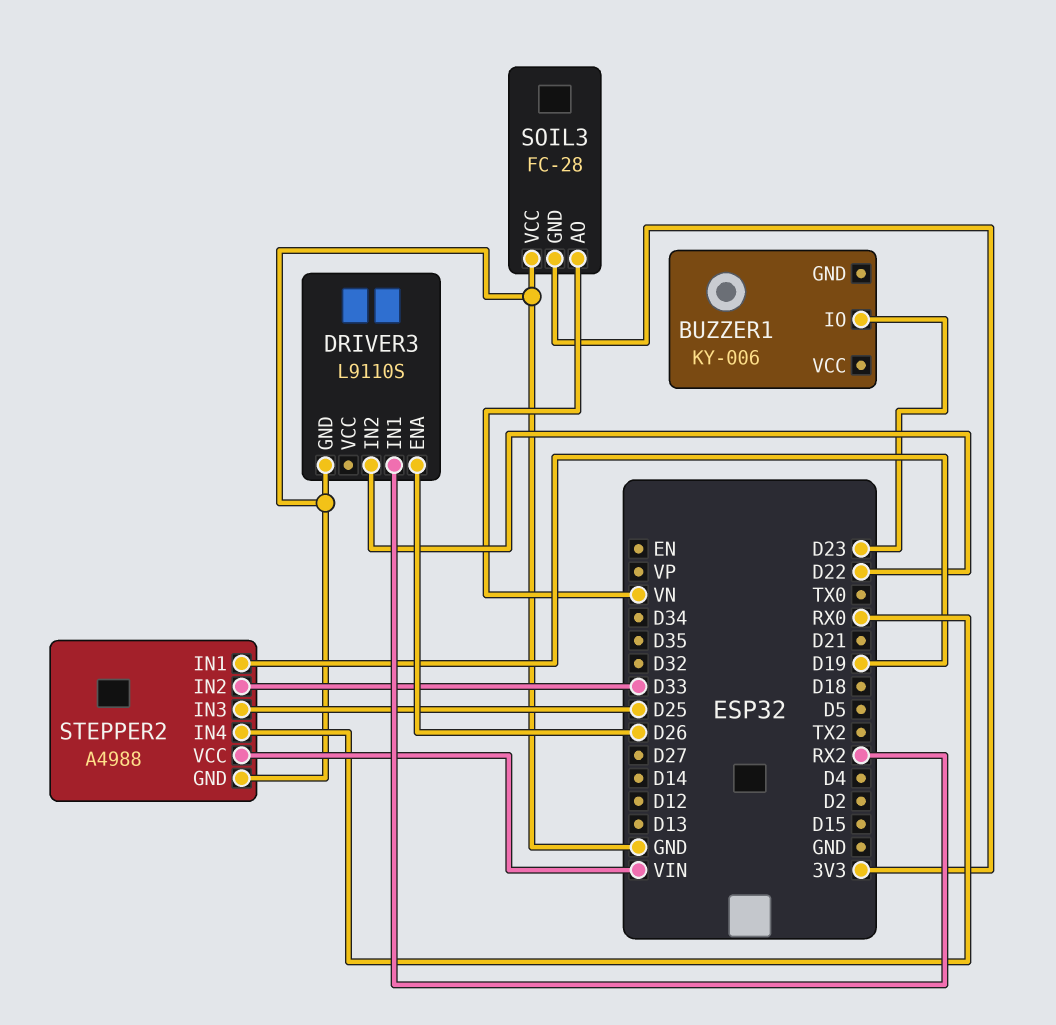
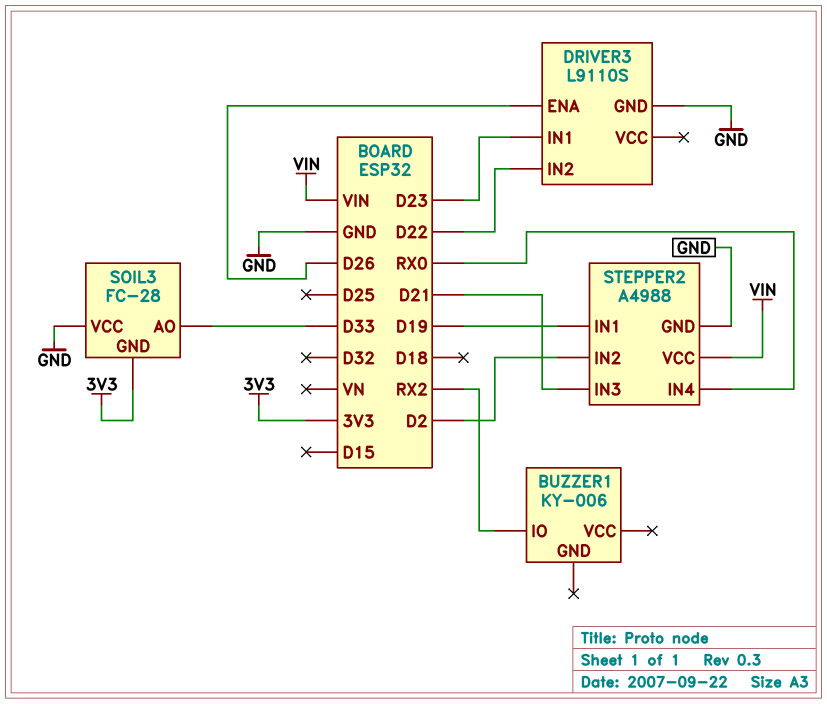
BUZZER1 pin IO: D23 -> RX2
DRIVER3 pin IN1: RX2 -> D23
SOIL3 pin AO: VN -> D33
STEPPER2 pin IN2: D33 -> D2
STEPPER2 pin IN3: D25 -> D21

